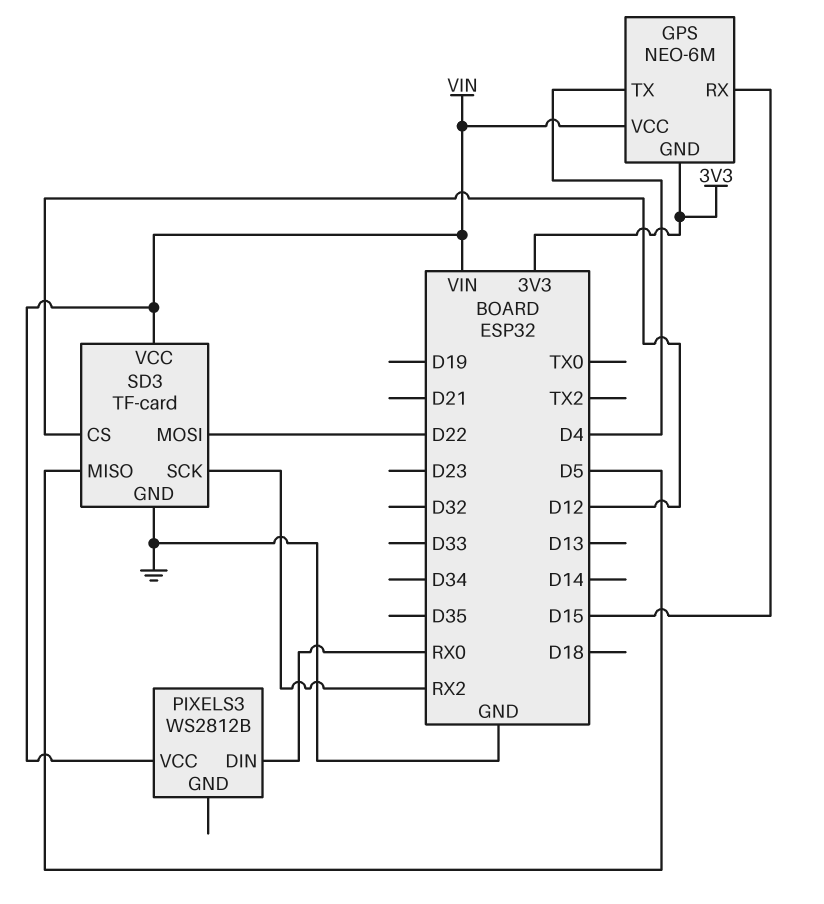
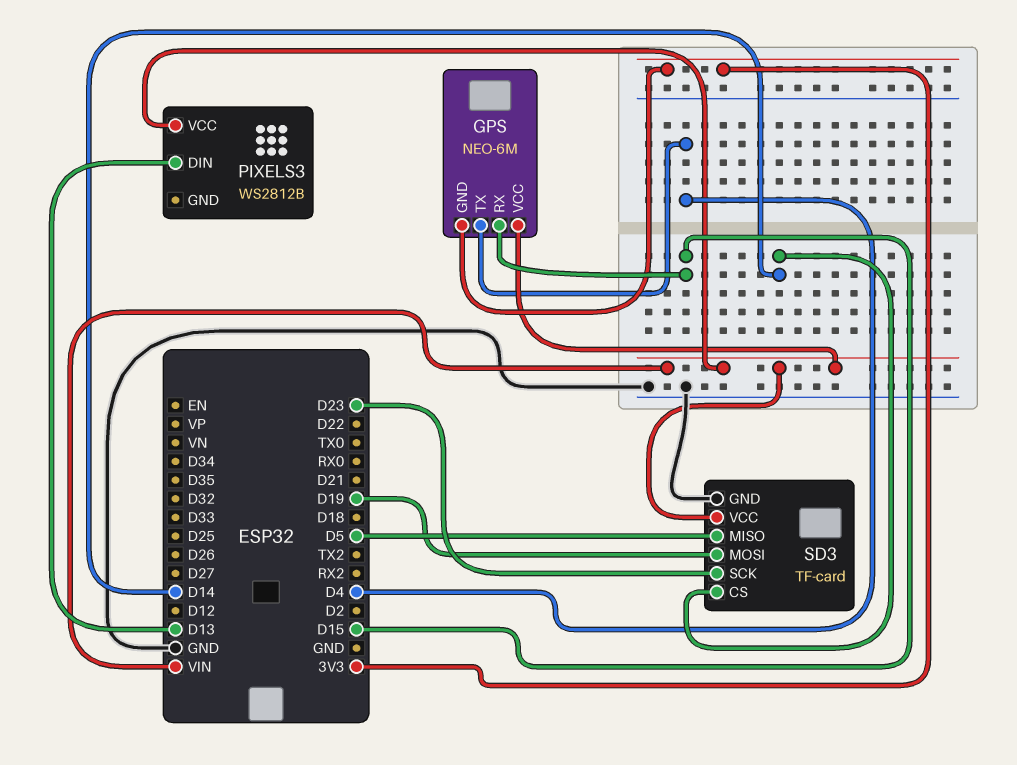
PIXELS3 pin DIN: RX0 -> D13
SD3 pin CS: D12 -> D14
SD3 pin MOSI: D22 -> D19
SD3 pin SCK: RX2 -> D23

